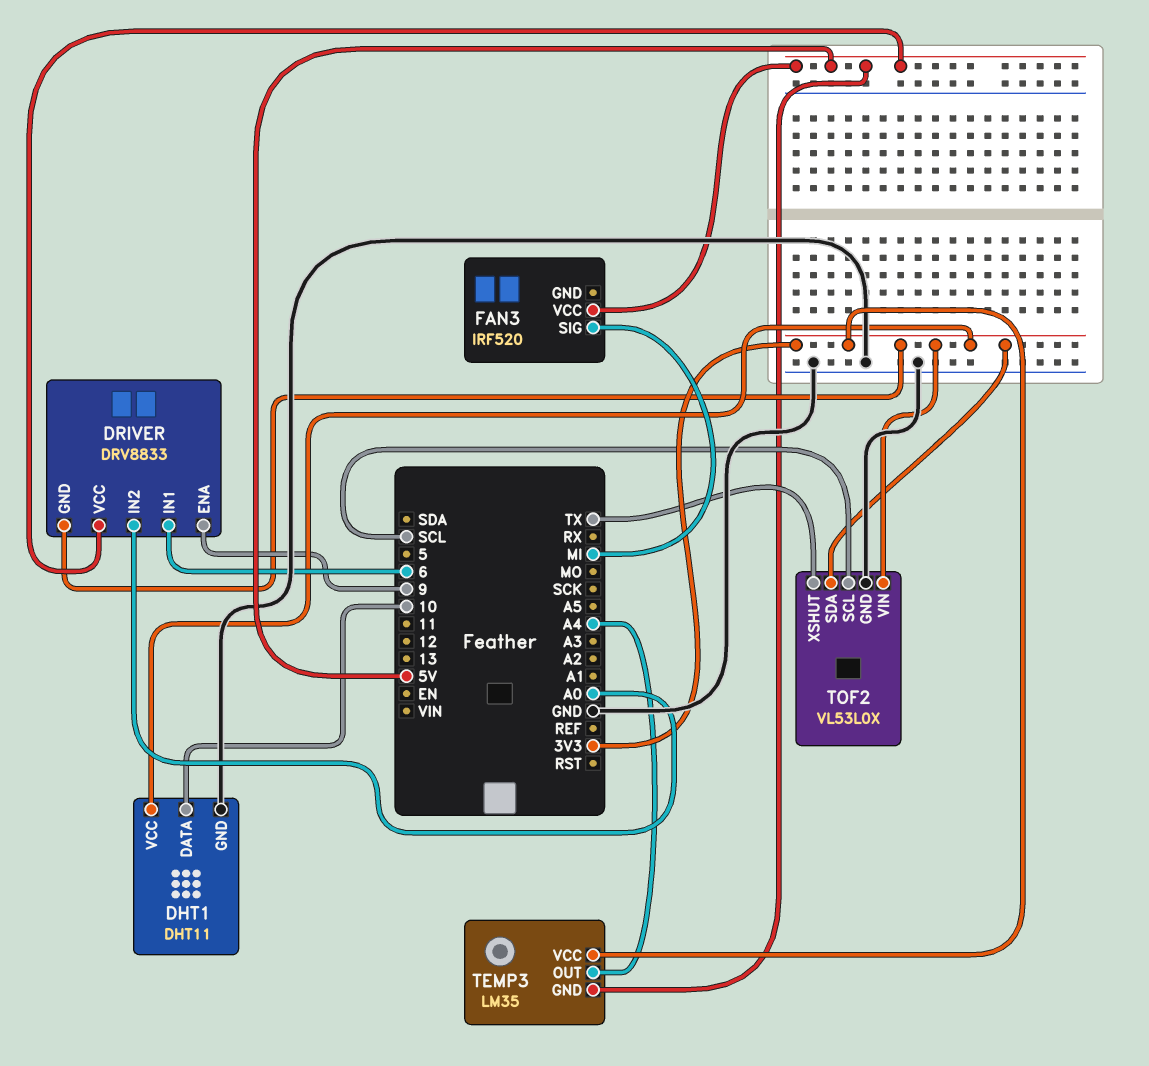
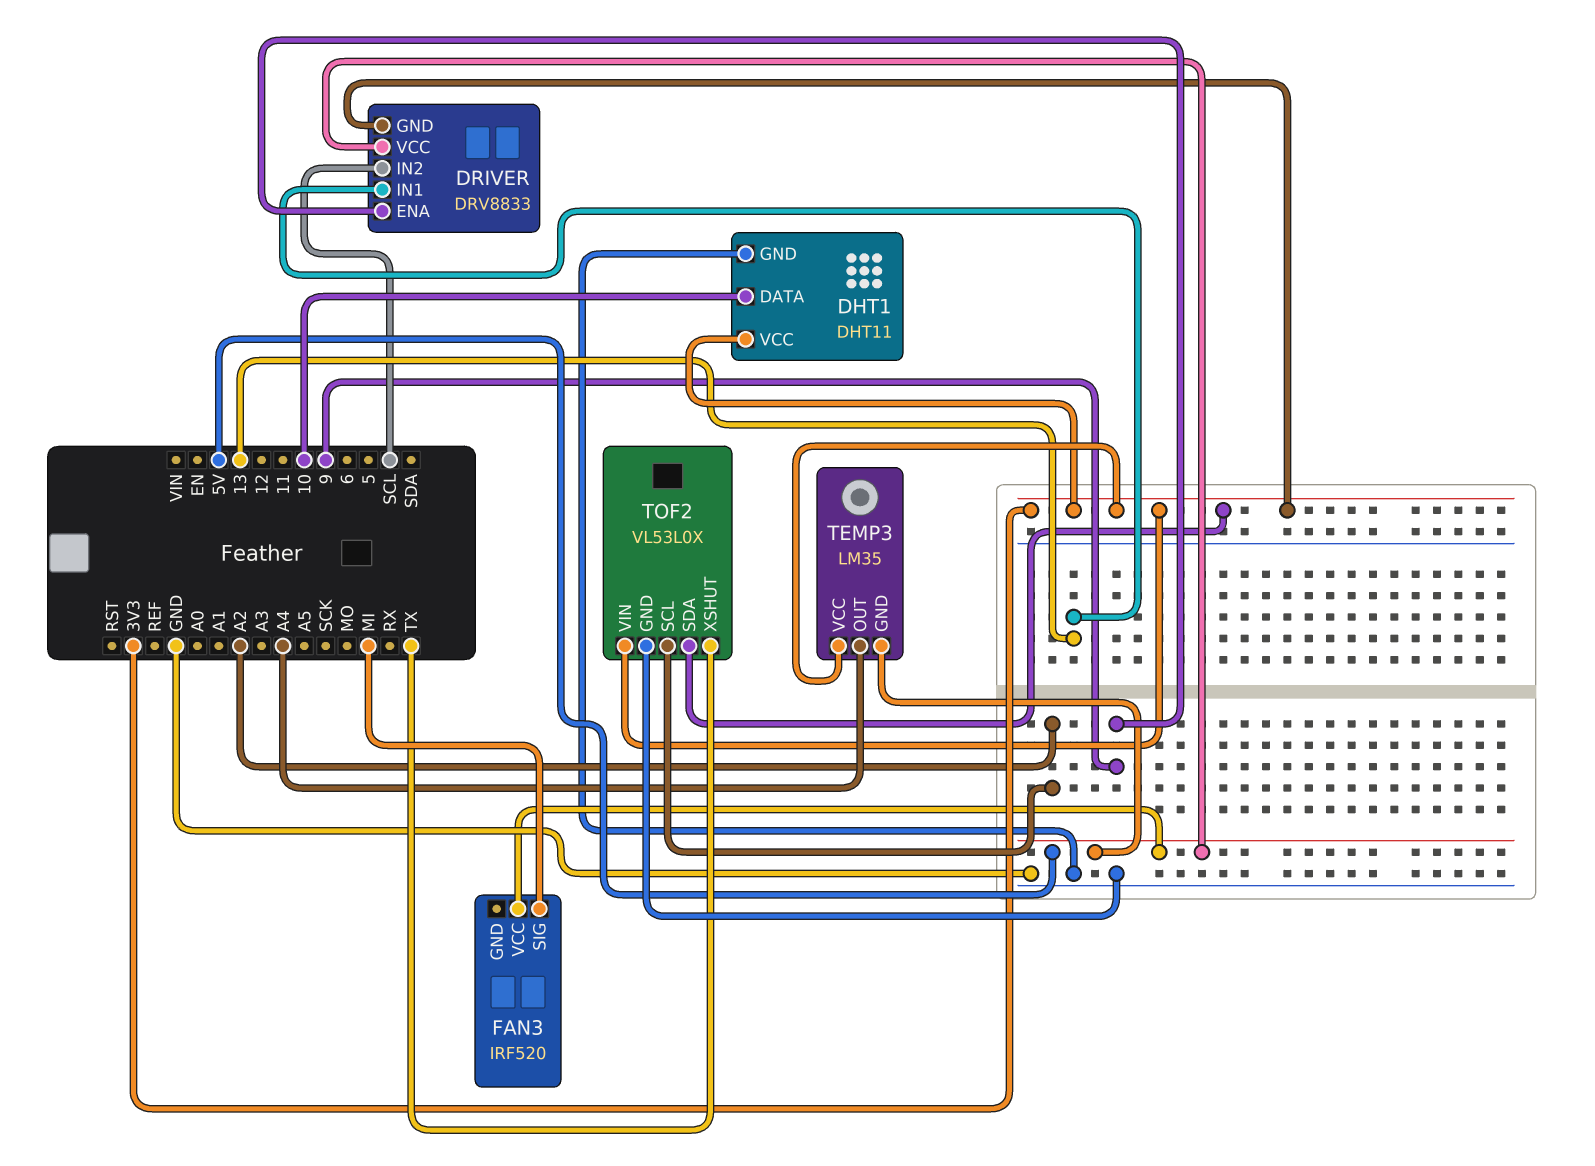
DRIVER pin IN1: 6 -> 13
DRIVER pin IN2: A0 -> SCL
TOF2 pin SCL: SCL -> A2

